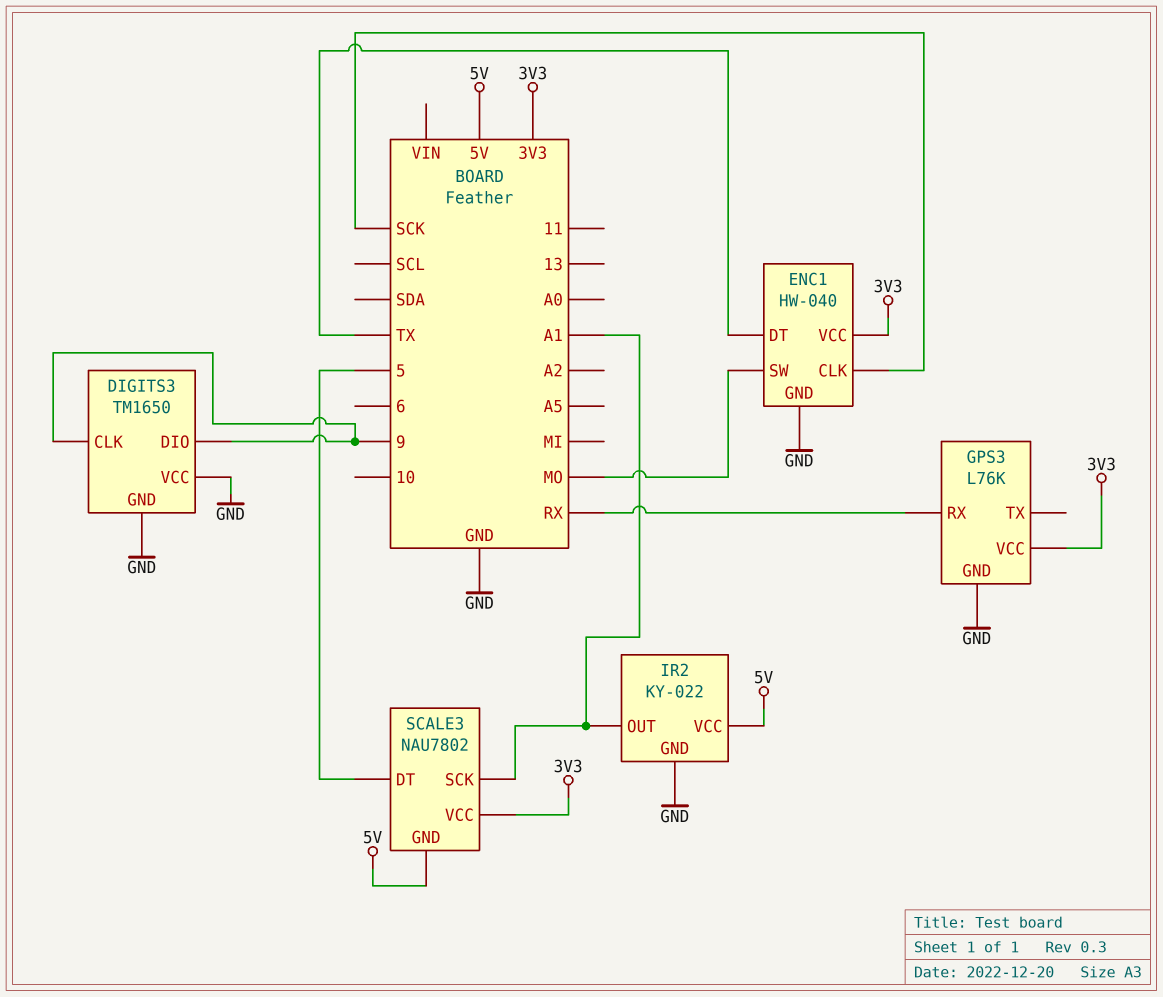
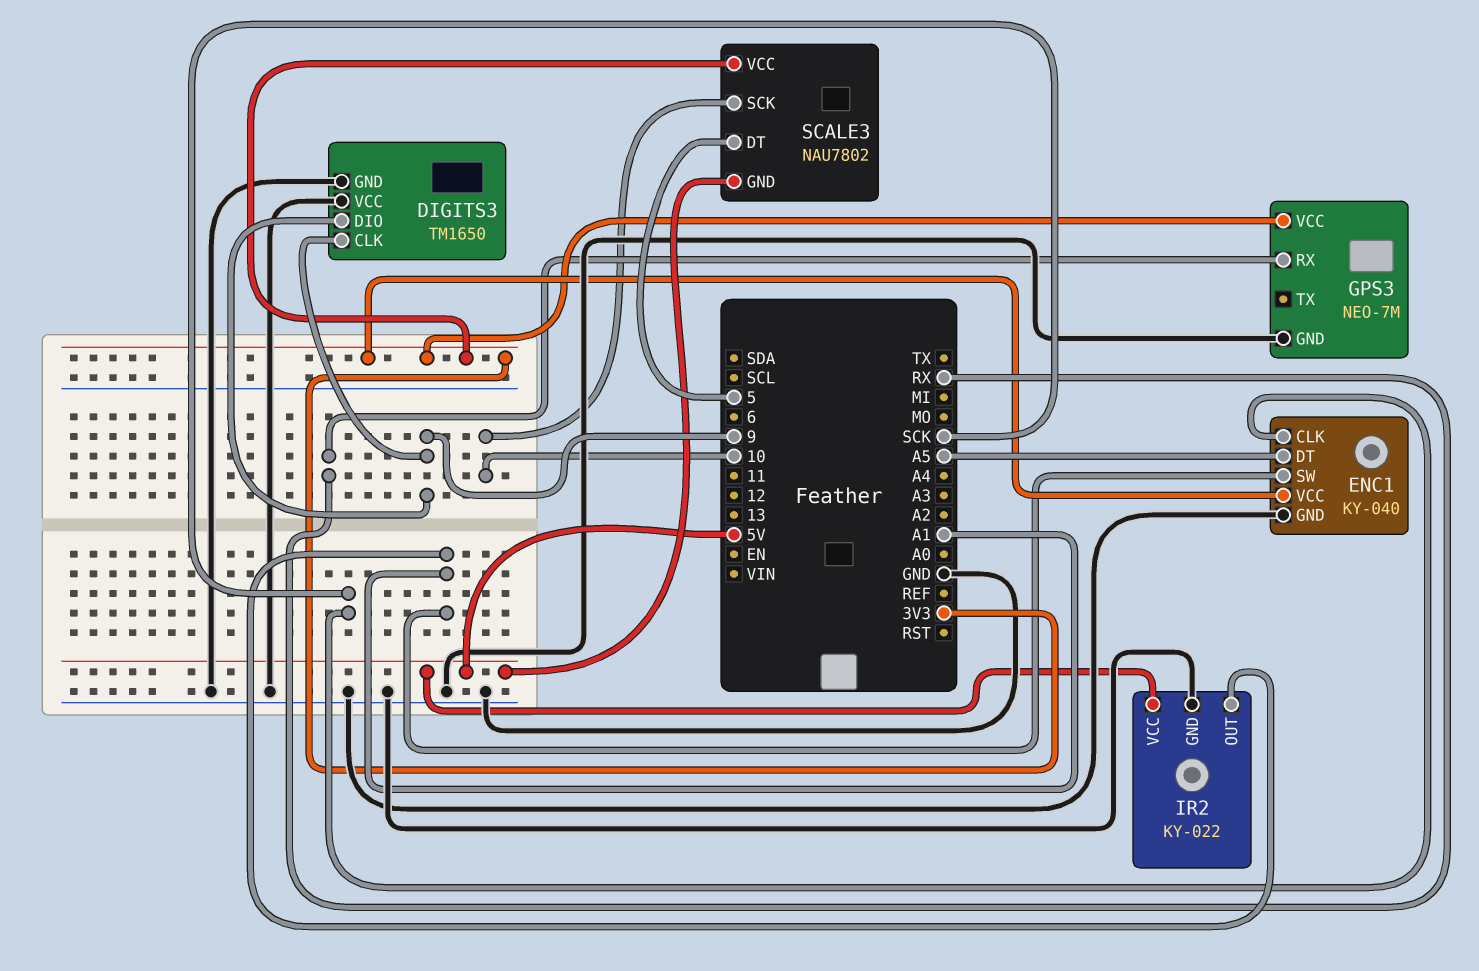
ENC1: HW-040 -> KY-040
ENC1 pin DT: TX -> A5
ENC1 pin SW: MO -> A1
GPS3: L76K -> NEO-7M
SCALE3 pin SCK: A1 -> 10

